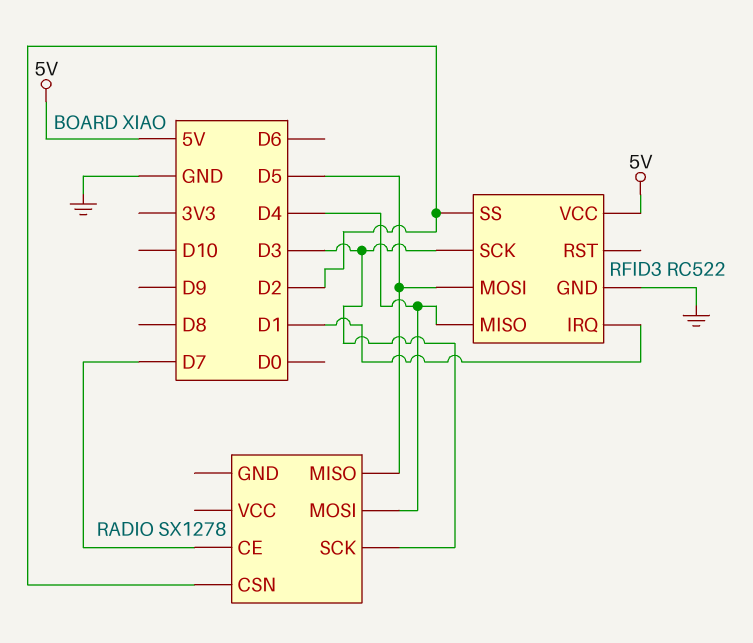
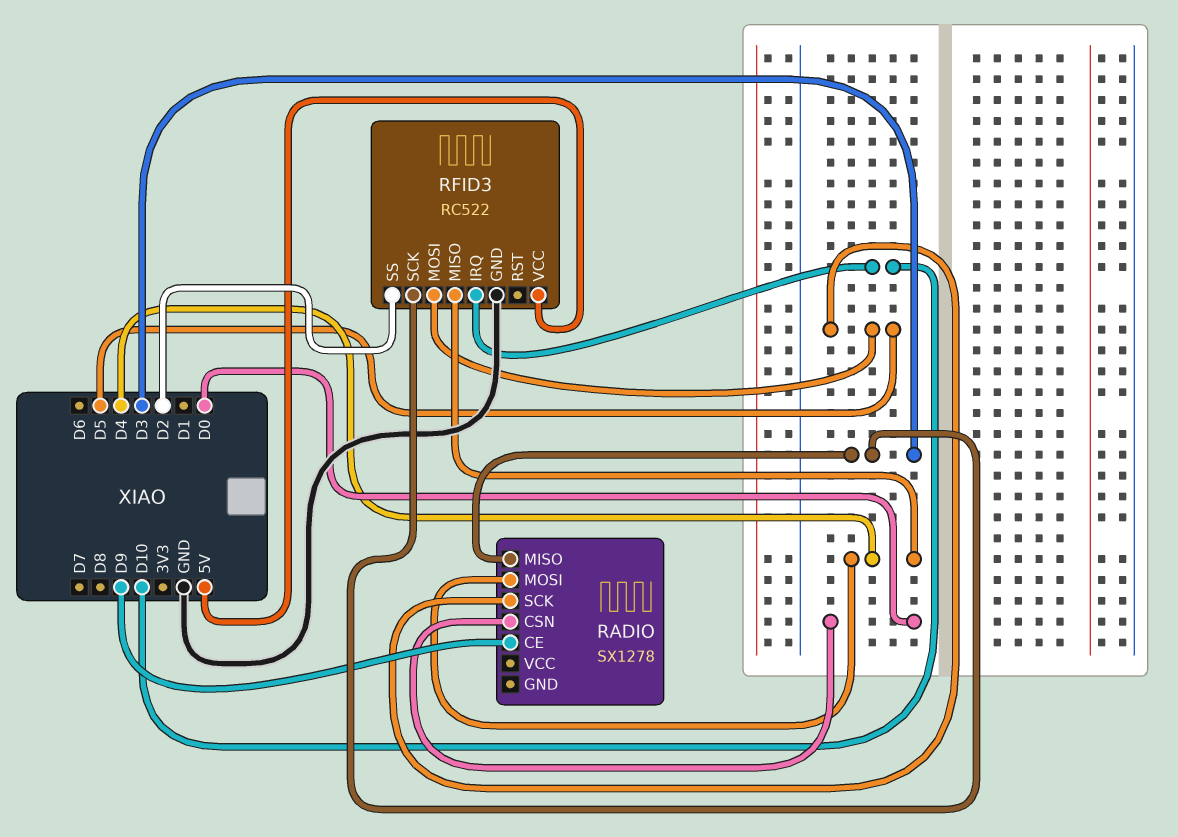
RADIO pin CE: D7 -> D9
RADIO pin CSN: D2 -> D0
RADIO pin MISO: D5 -> D3
RADIO pin SCK: D3 -> D5
RFID3 pin IRQ: D1 -> D10

